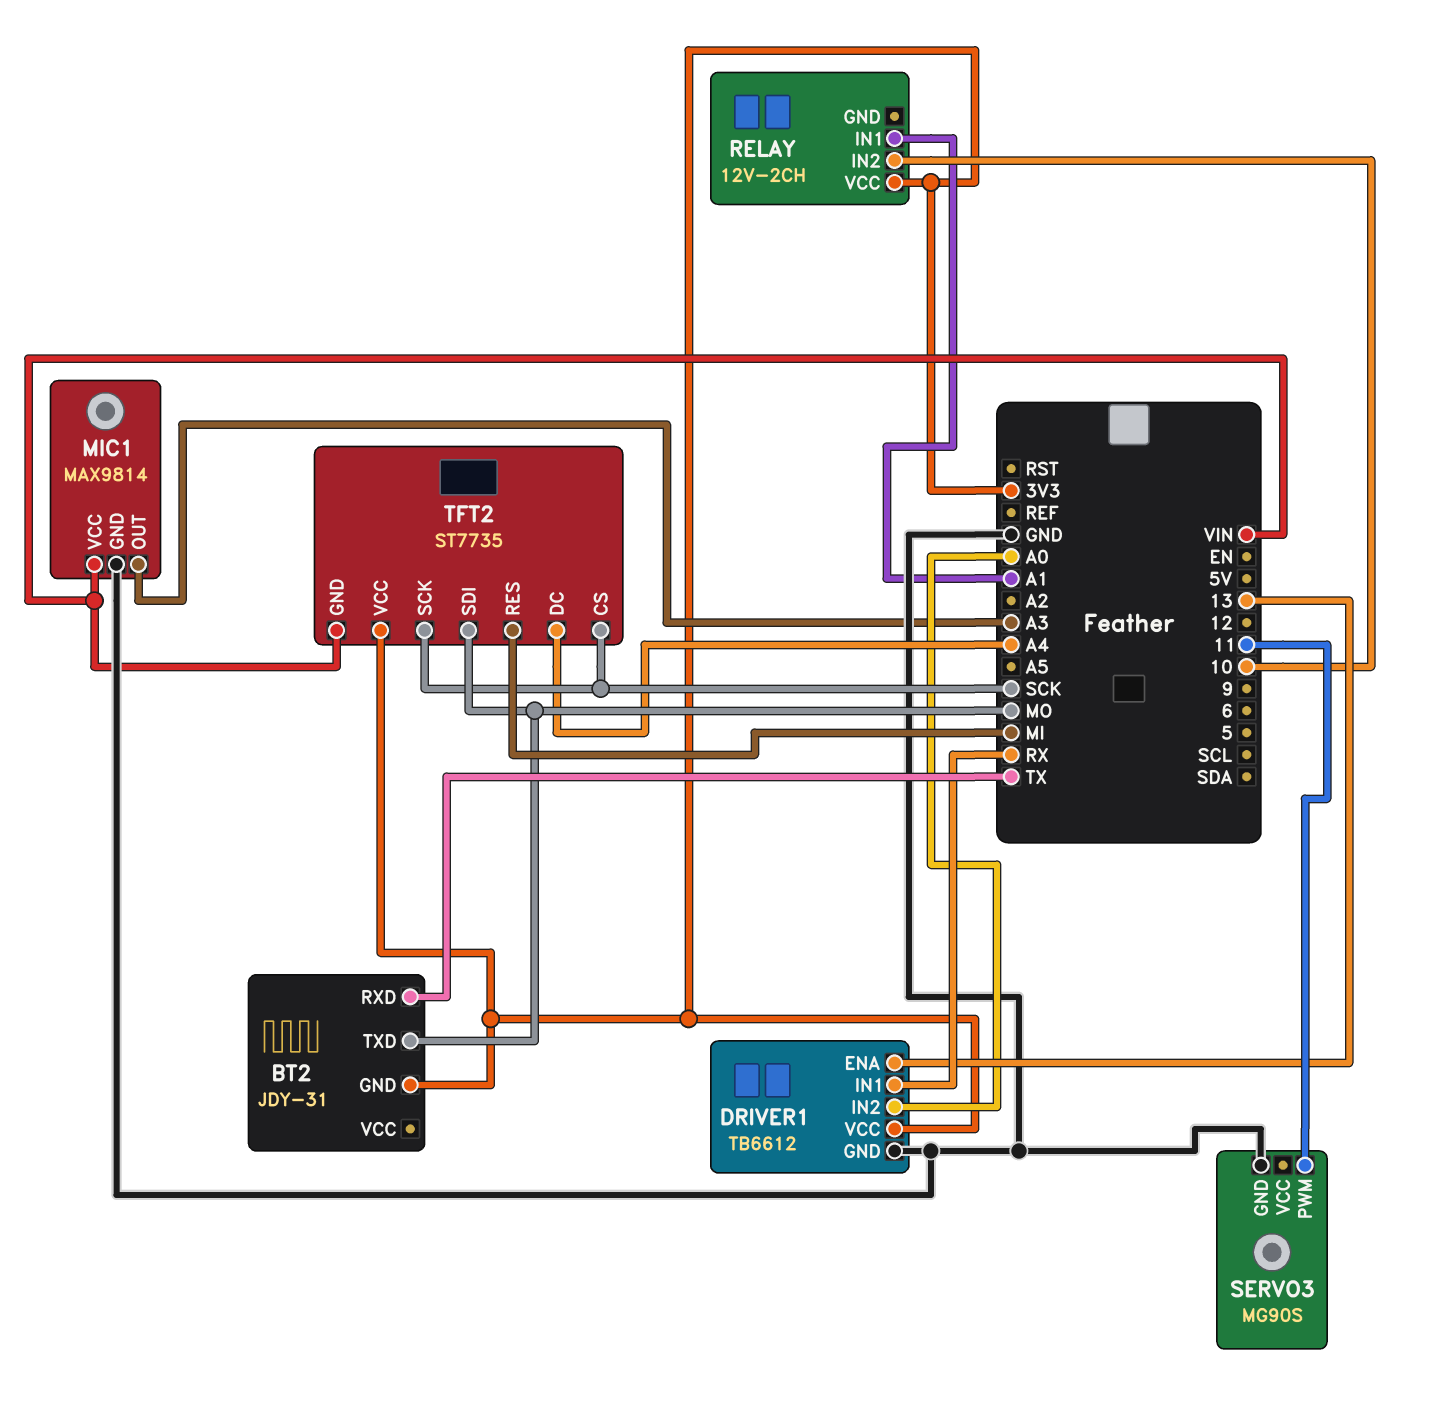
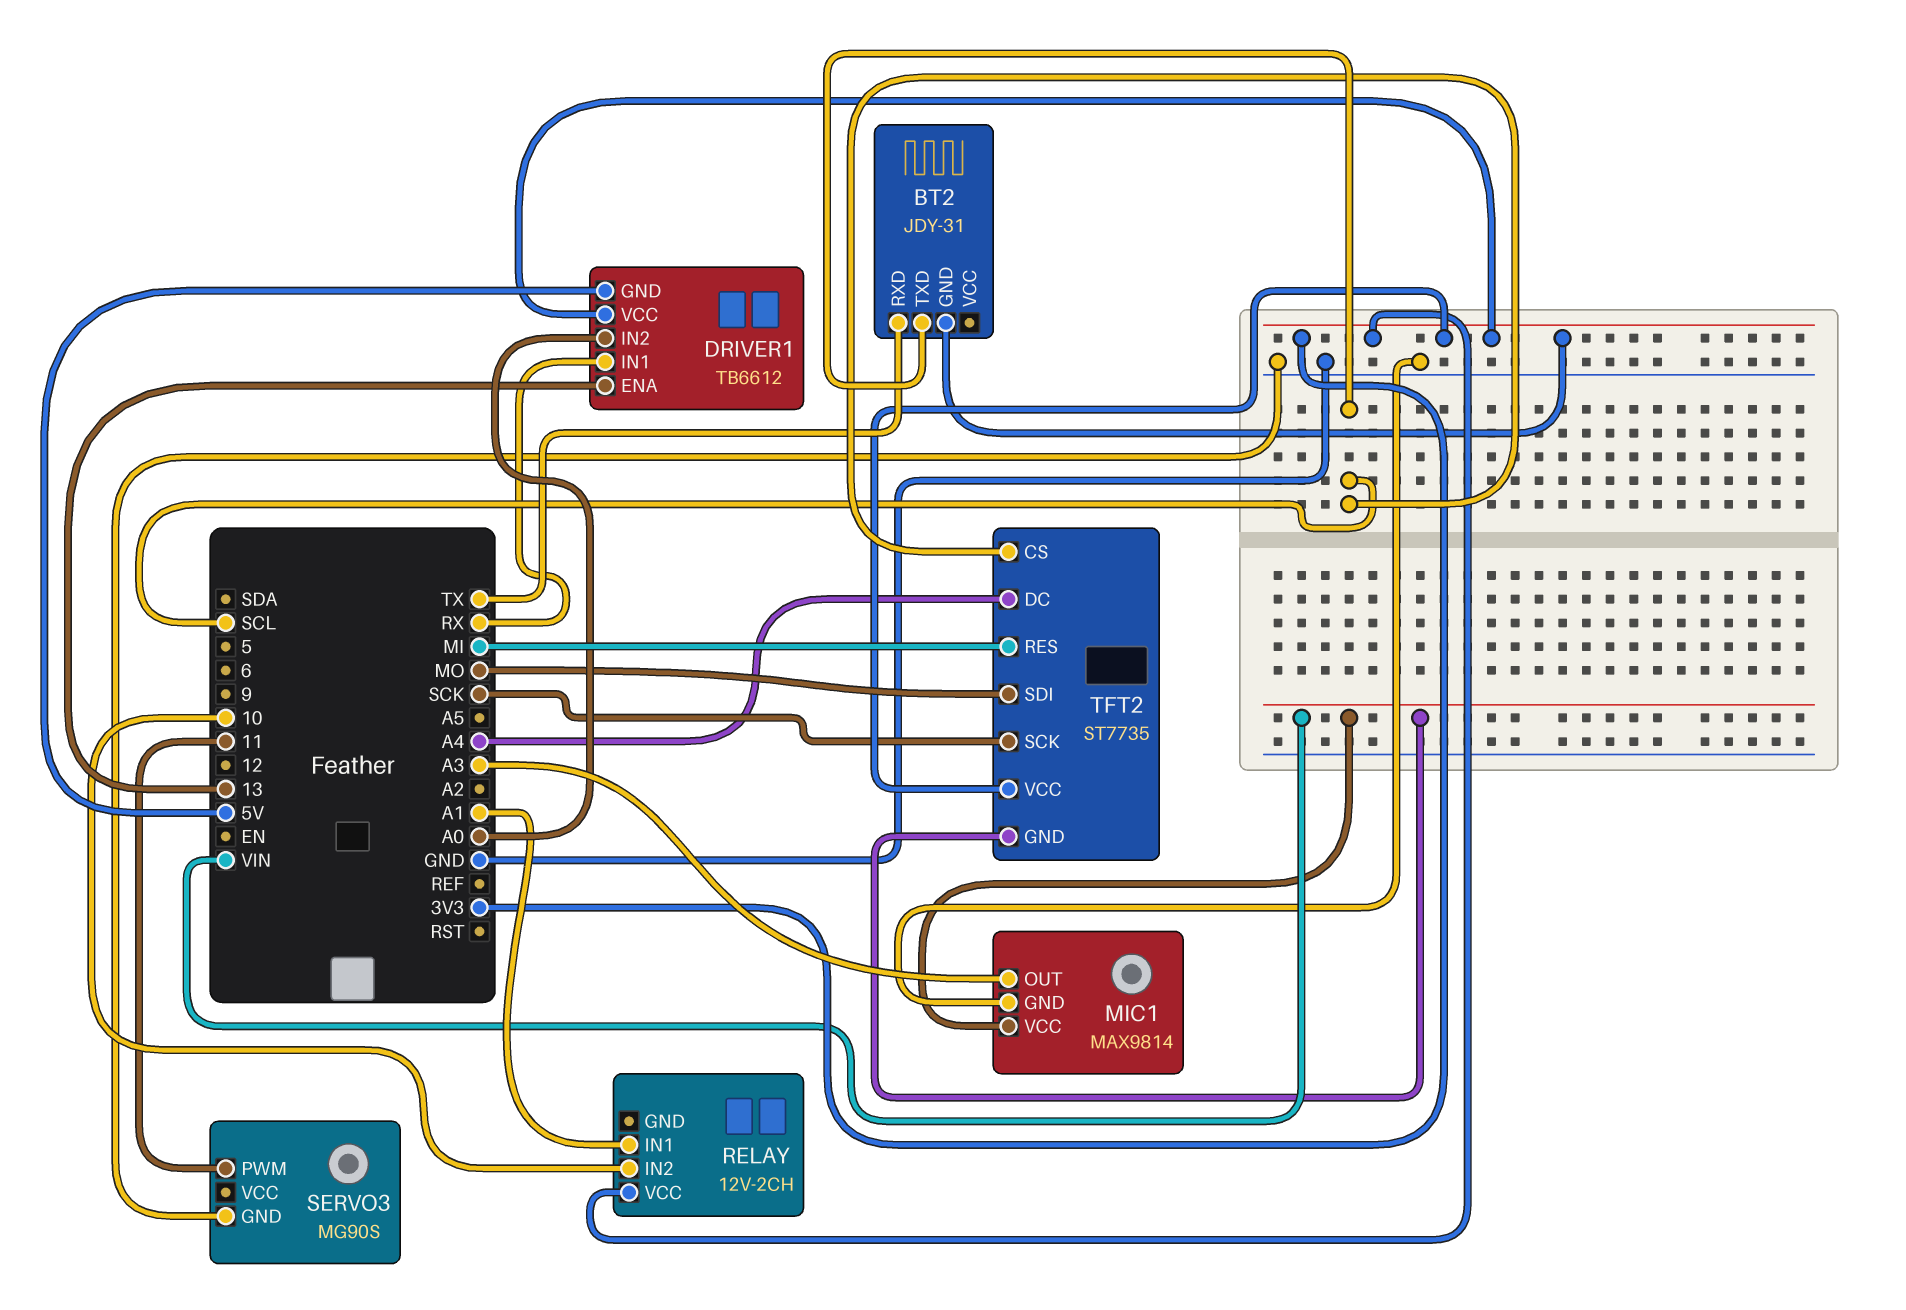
BT2 pin TXD: MO -> SCL
DRIVER1 pin GND: GND -> 5V
TFT2 pin CS: SCK -> SCL

